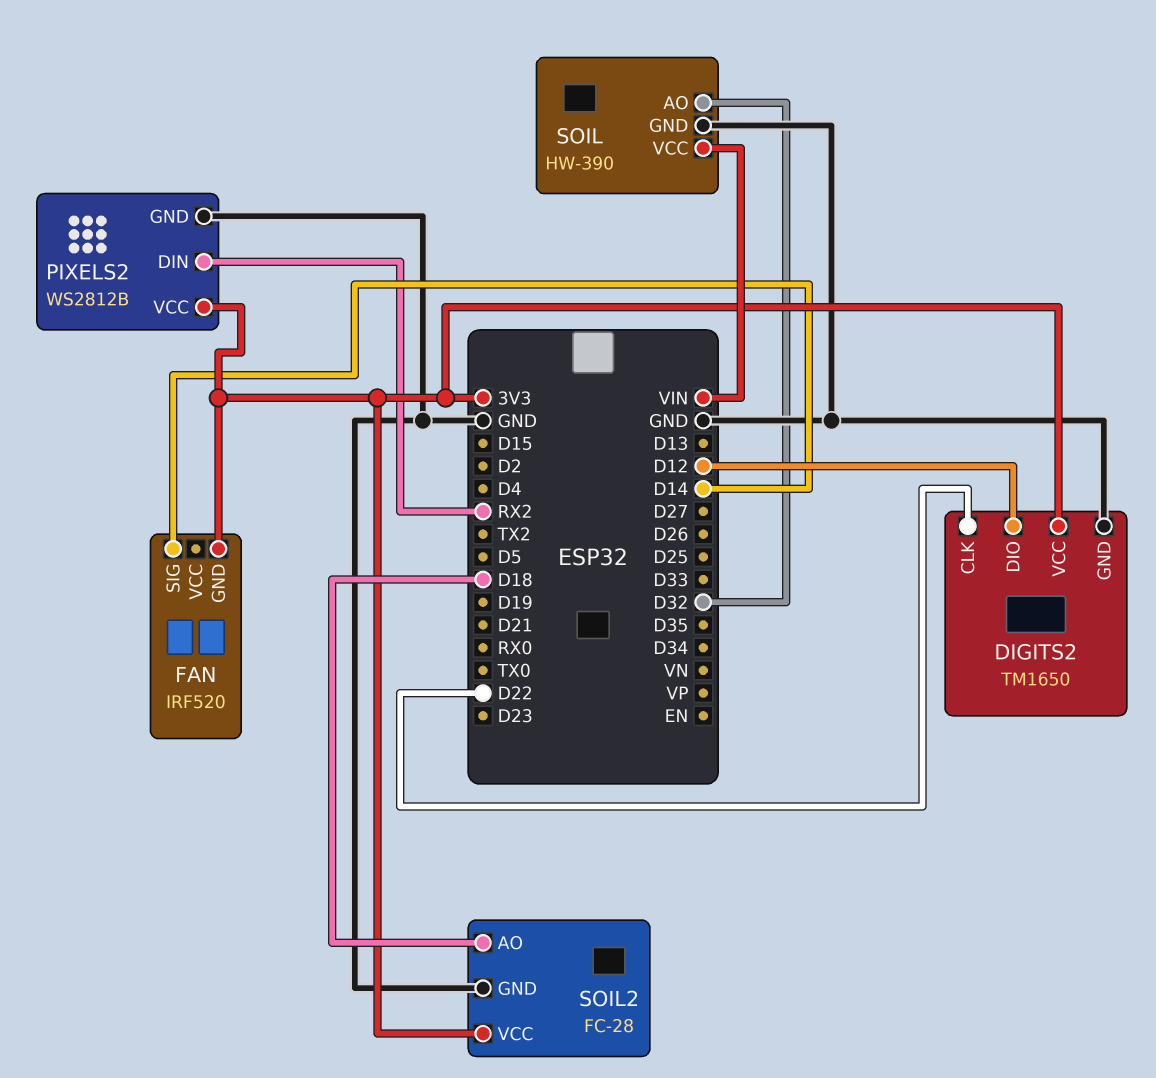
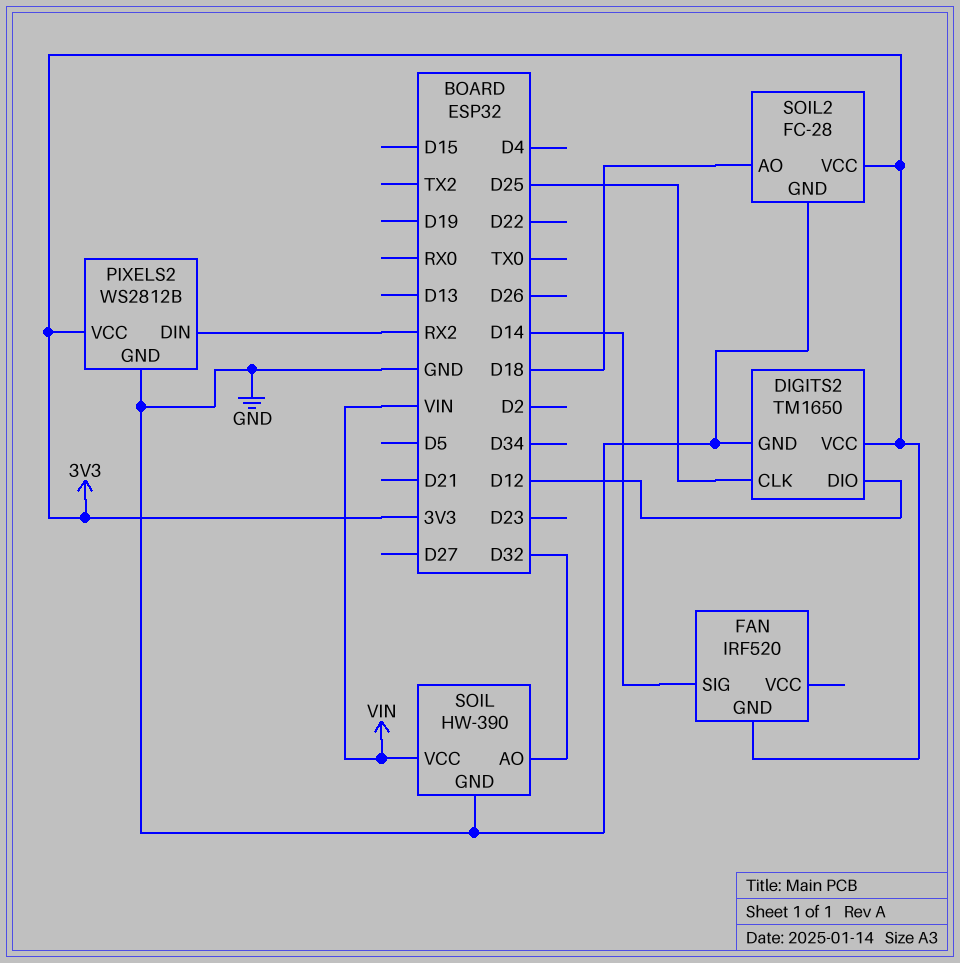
DIGITS2 pin CLK: D22 -> D25

